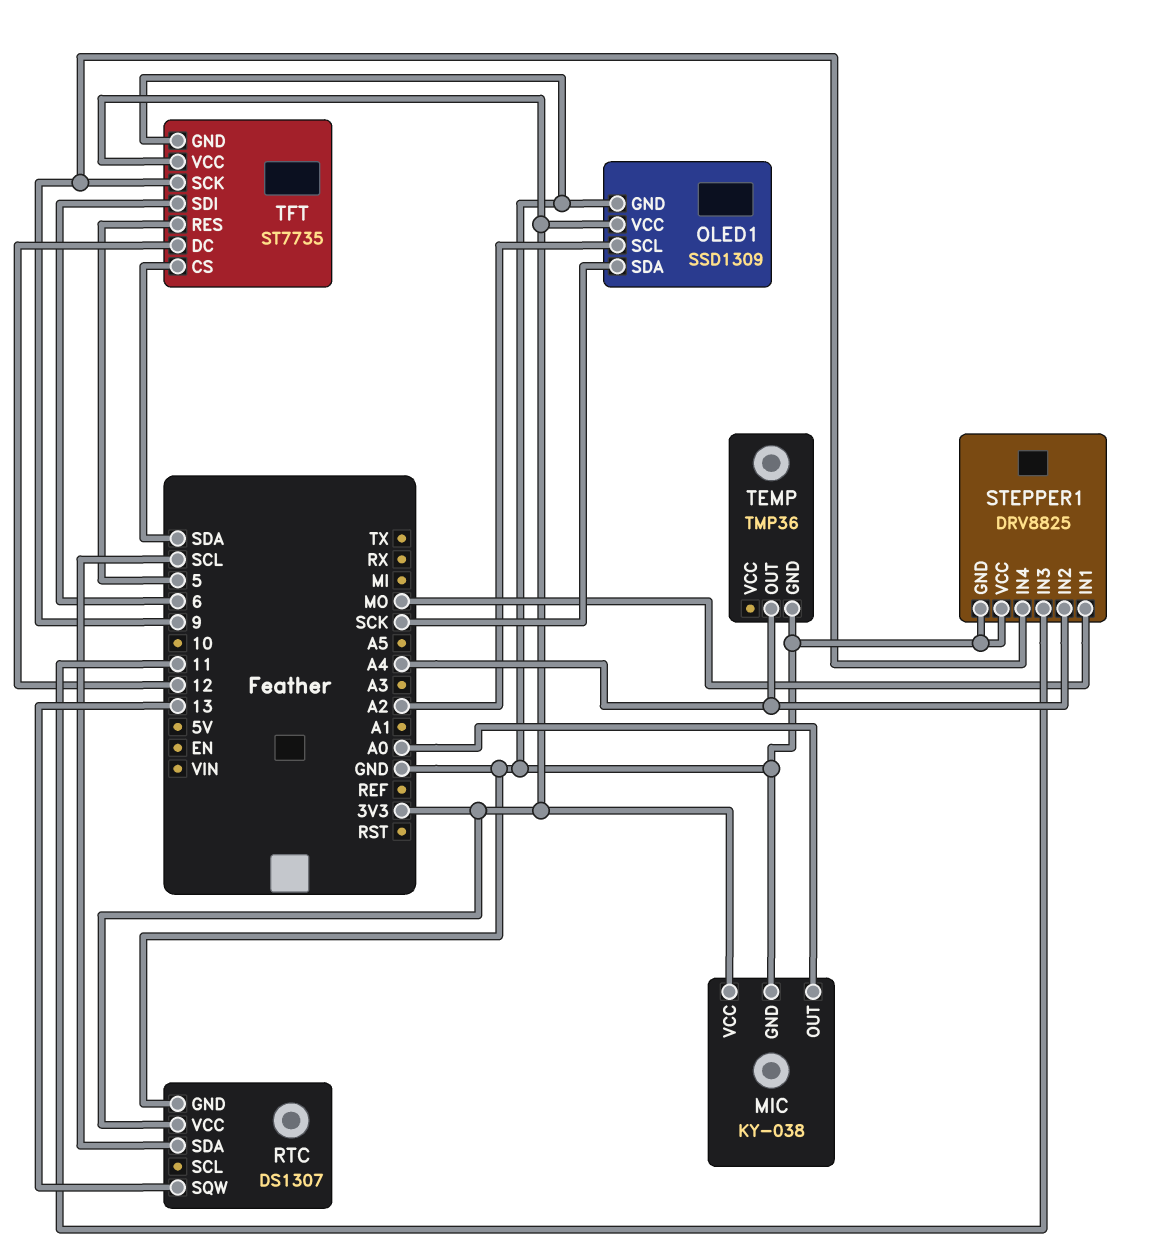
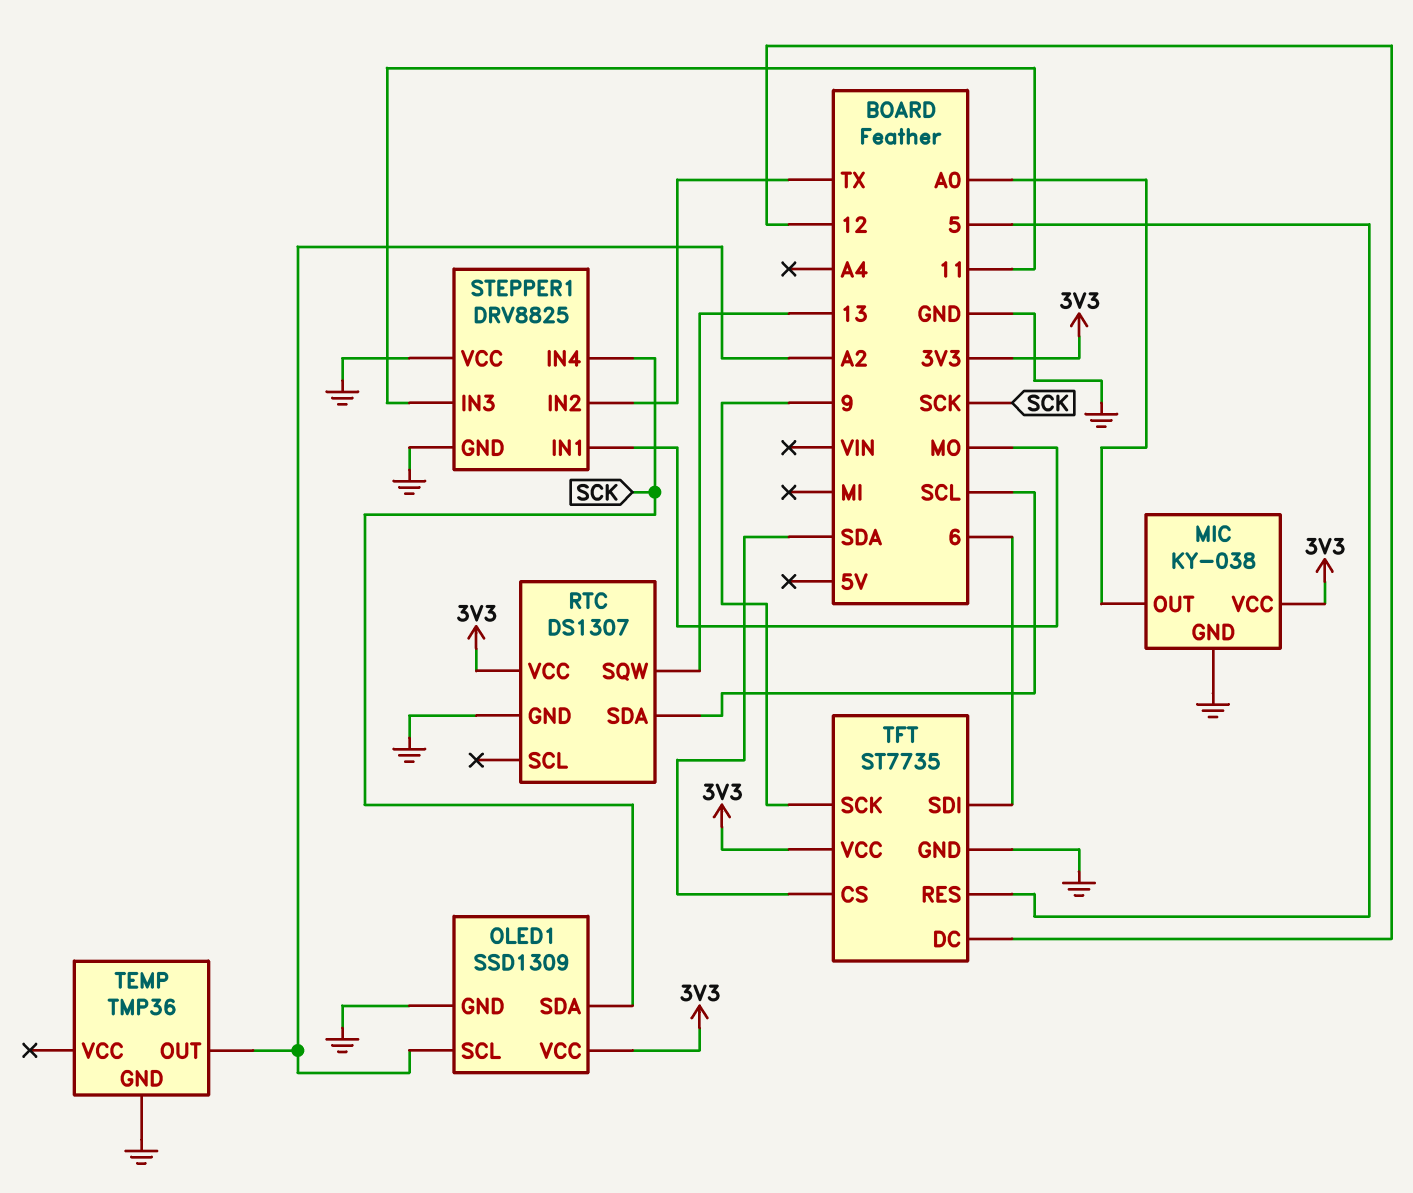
STEPPER1 pin IN2: A4 -> TX
STEPPER1 pin IN4: 9 -> SCK
TEMP pin OUT: A4 -> A2

